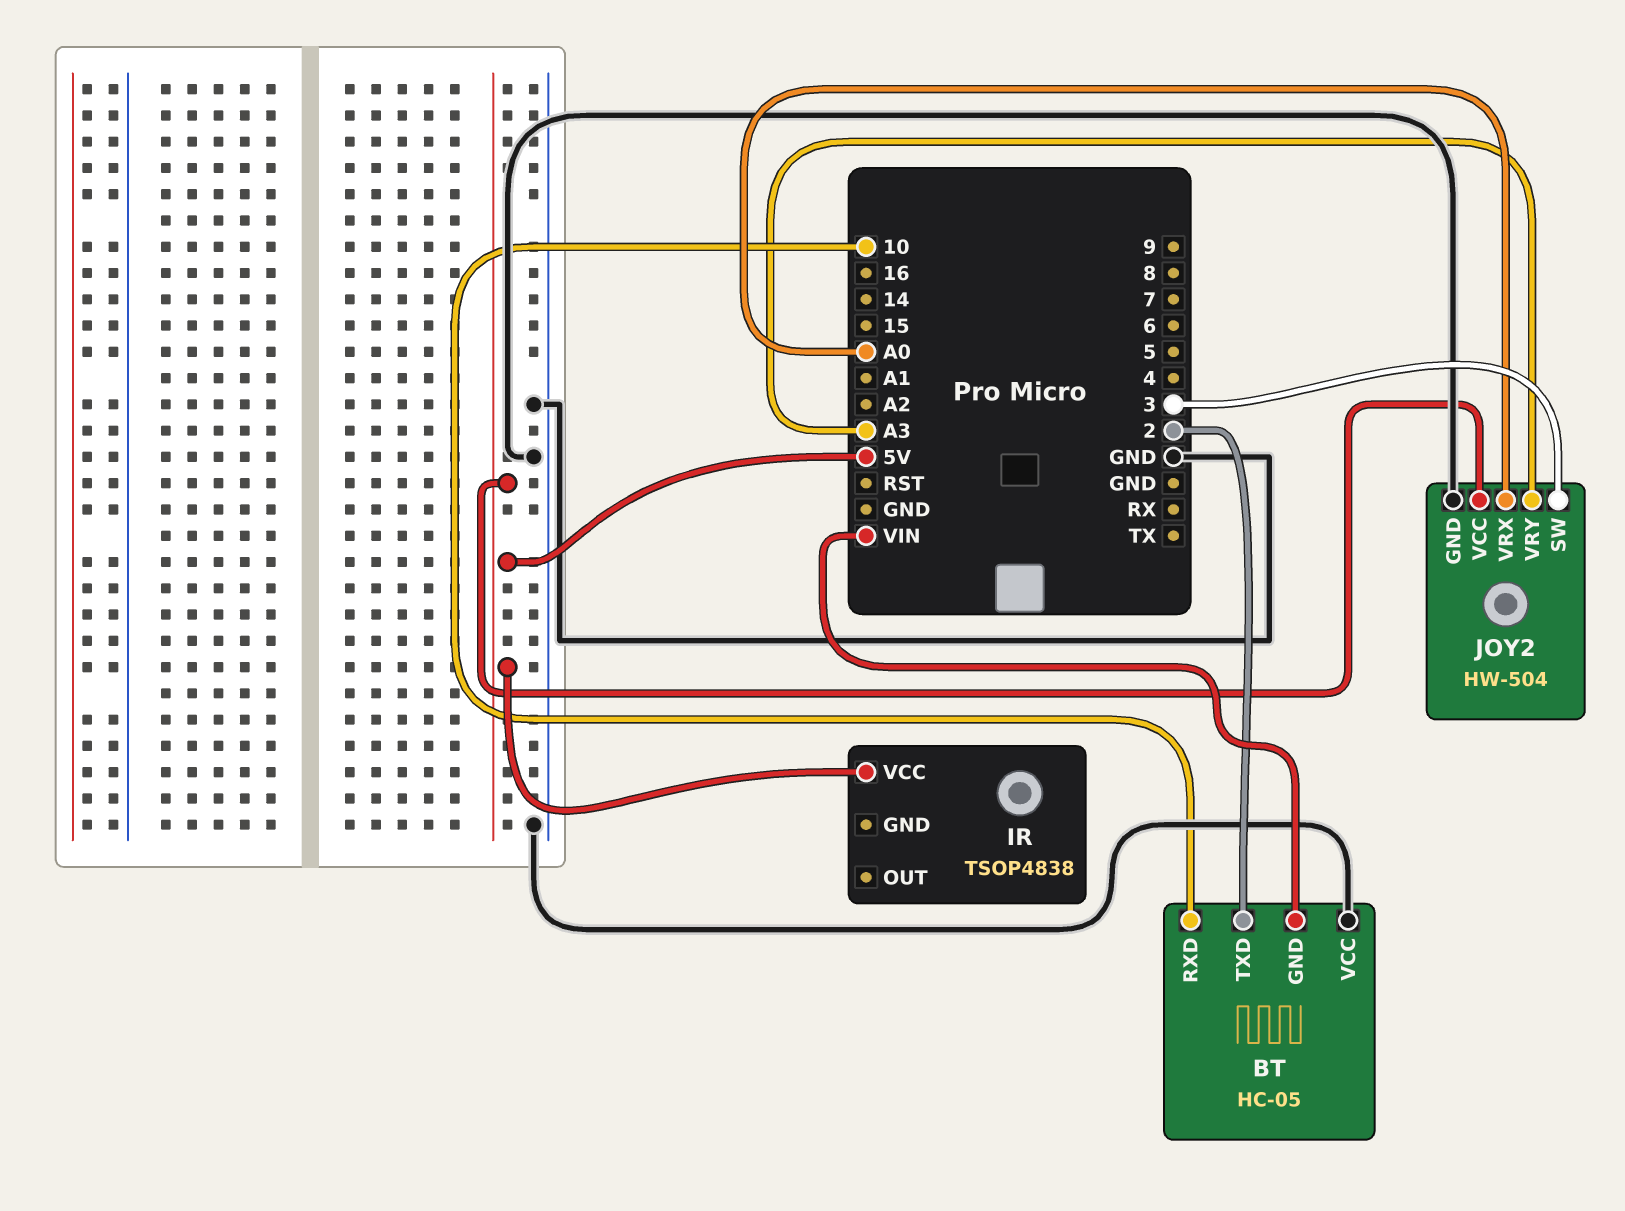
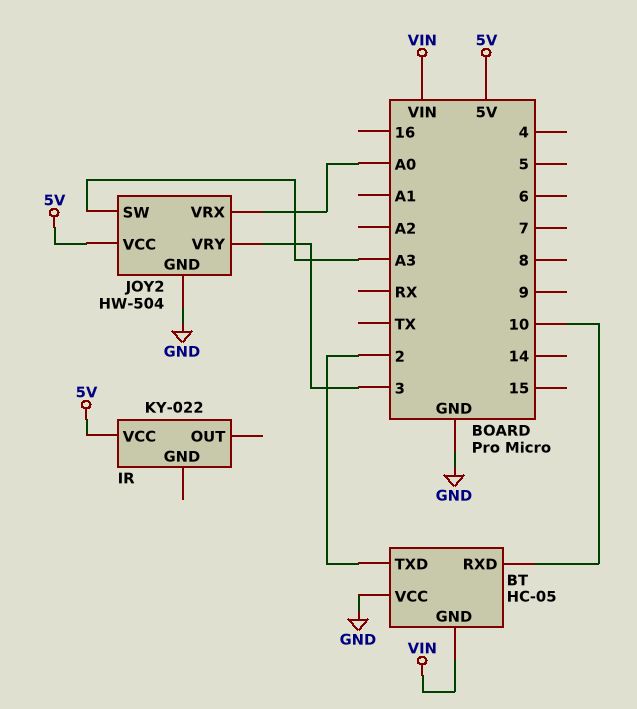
IR: TSOP4838 -> KY-022
JOY2 pin SW: 3 -> A3
JOY2 pin VRY: A3 -> 3

